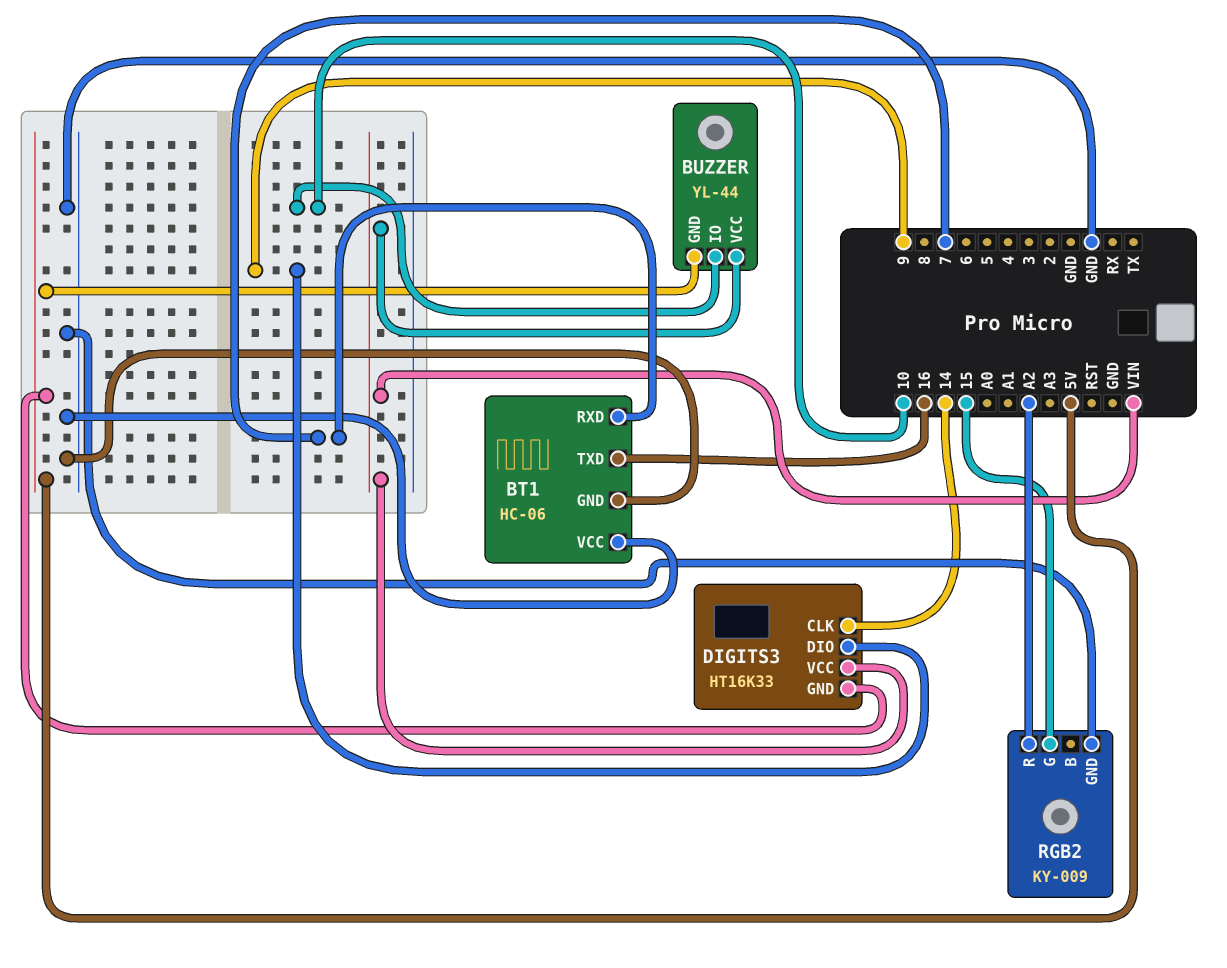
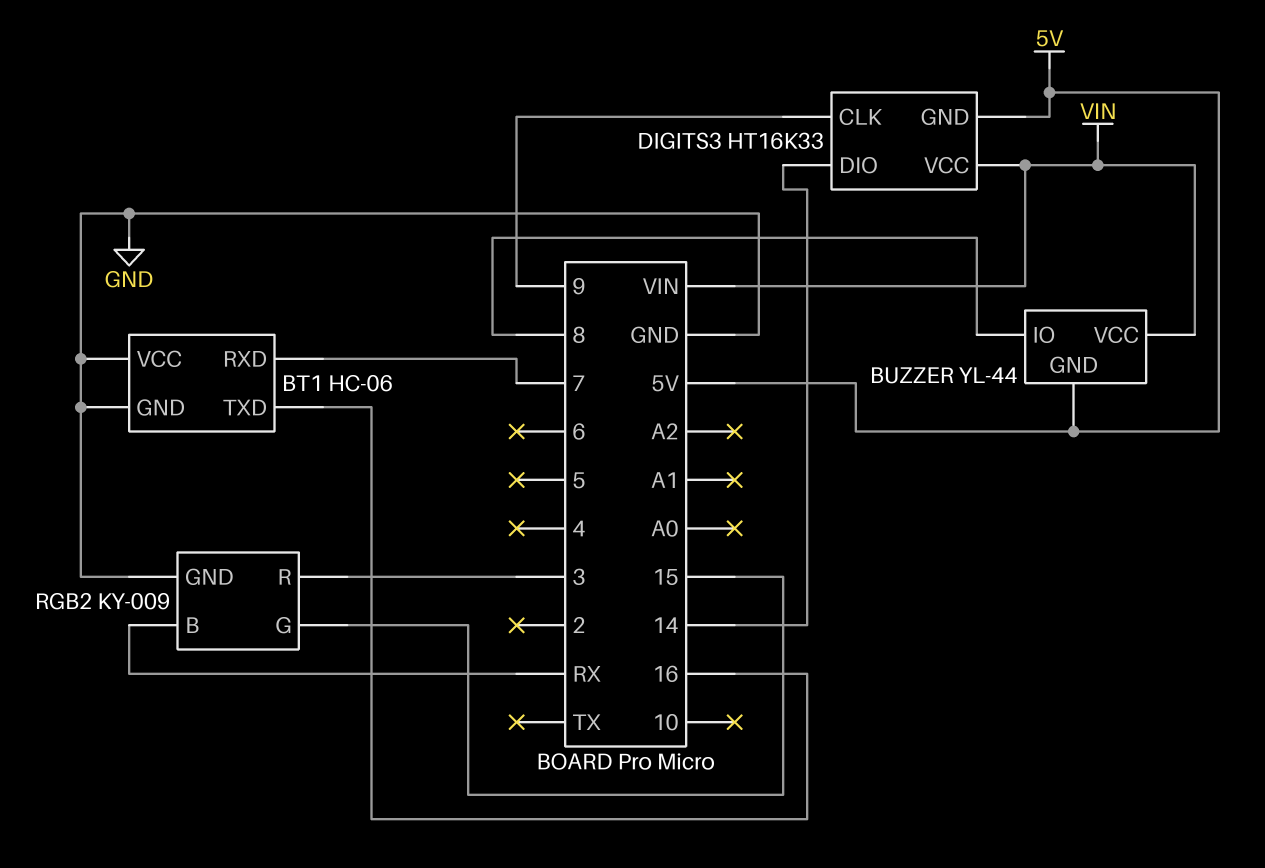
BUZZER pin IO: 10 -> 8
DIGITS3 pin CLK: 14 -> 9
DIGITS3 pin DIO: 9 -> 14
RGB2 pin B: none -> RX
RGB2 pin R: A2 -> 3

